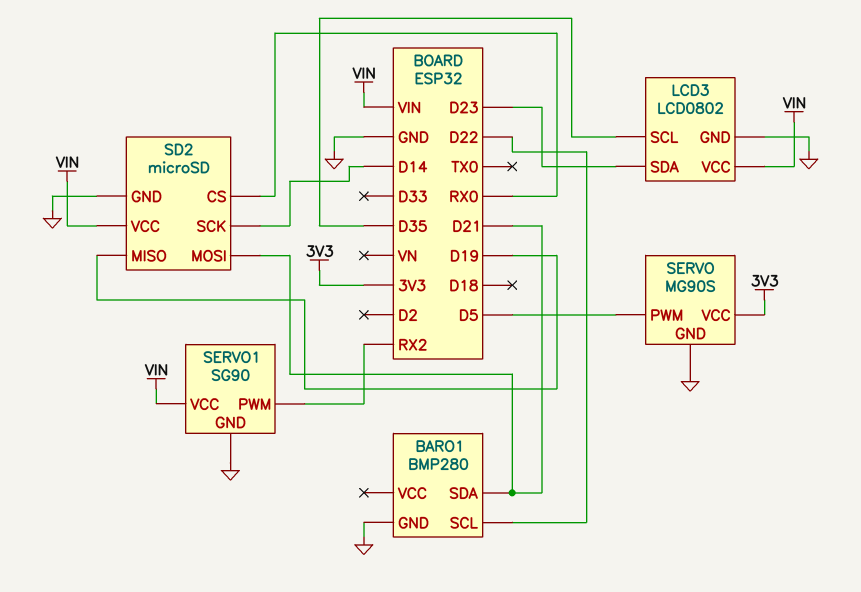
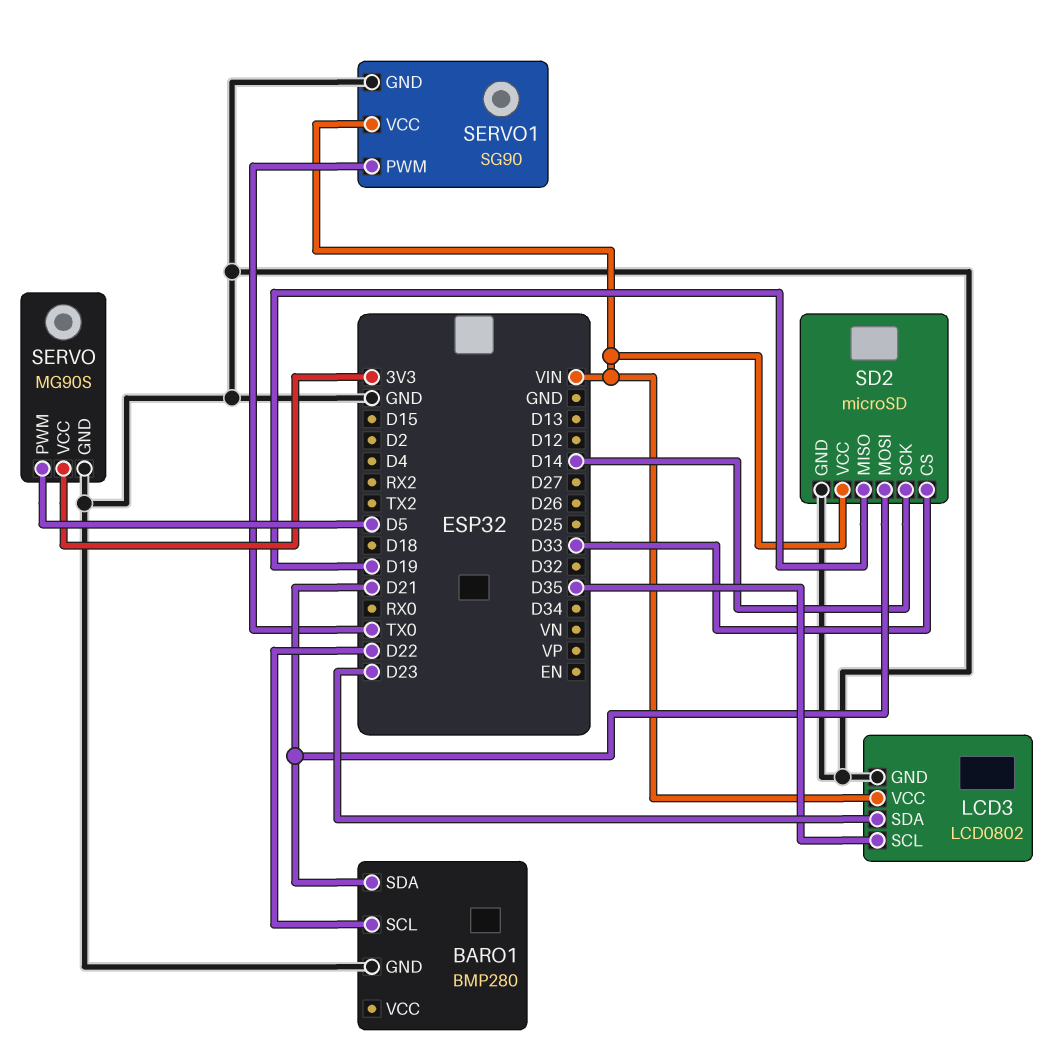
SD2 pin CS: RX0 -> D33
SERVO1 pin PWM: RX2 -> TX0

